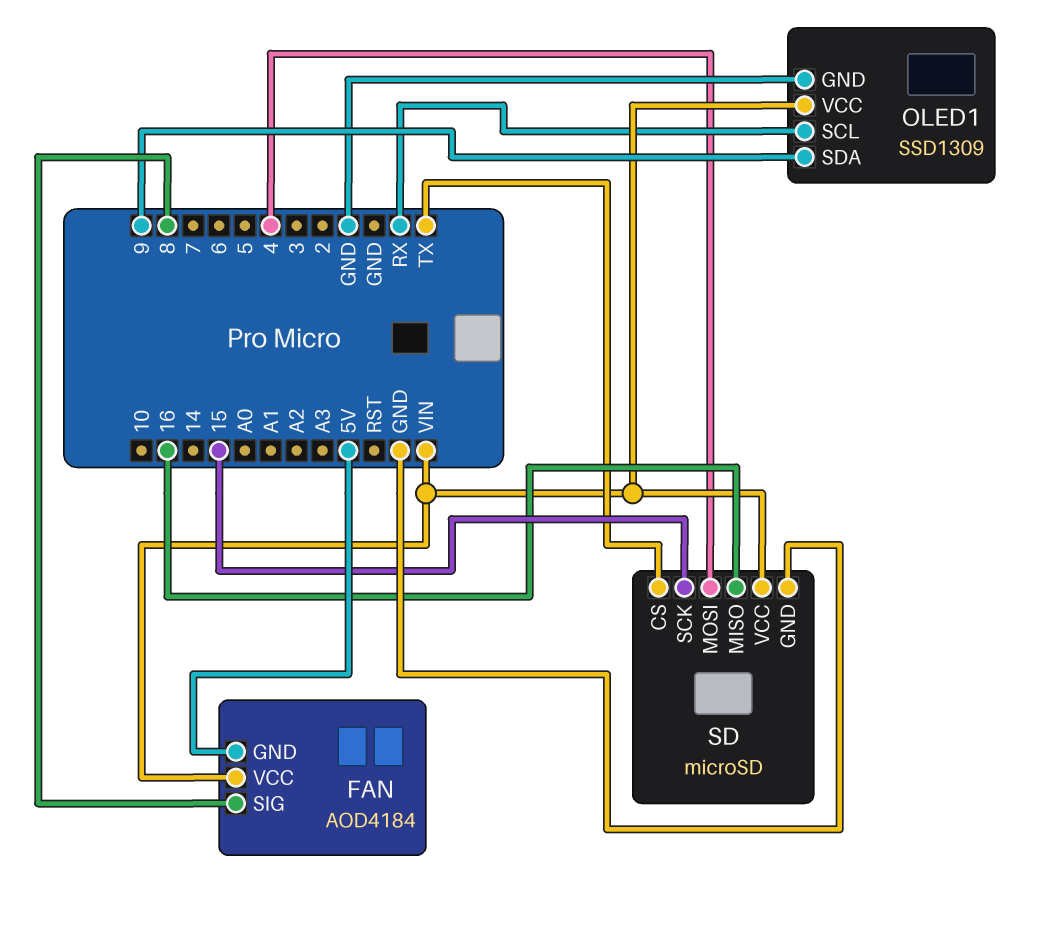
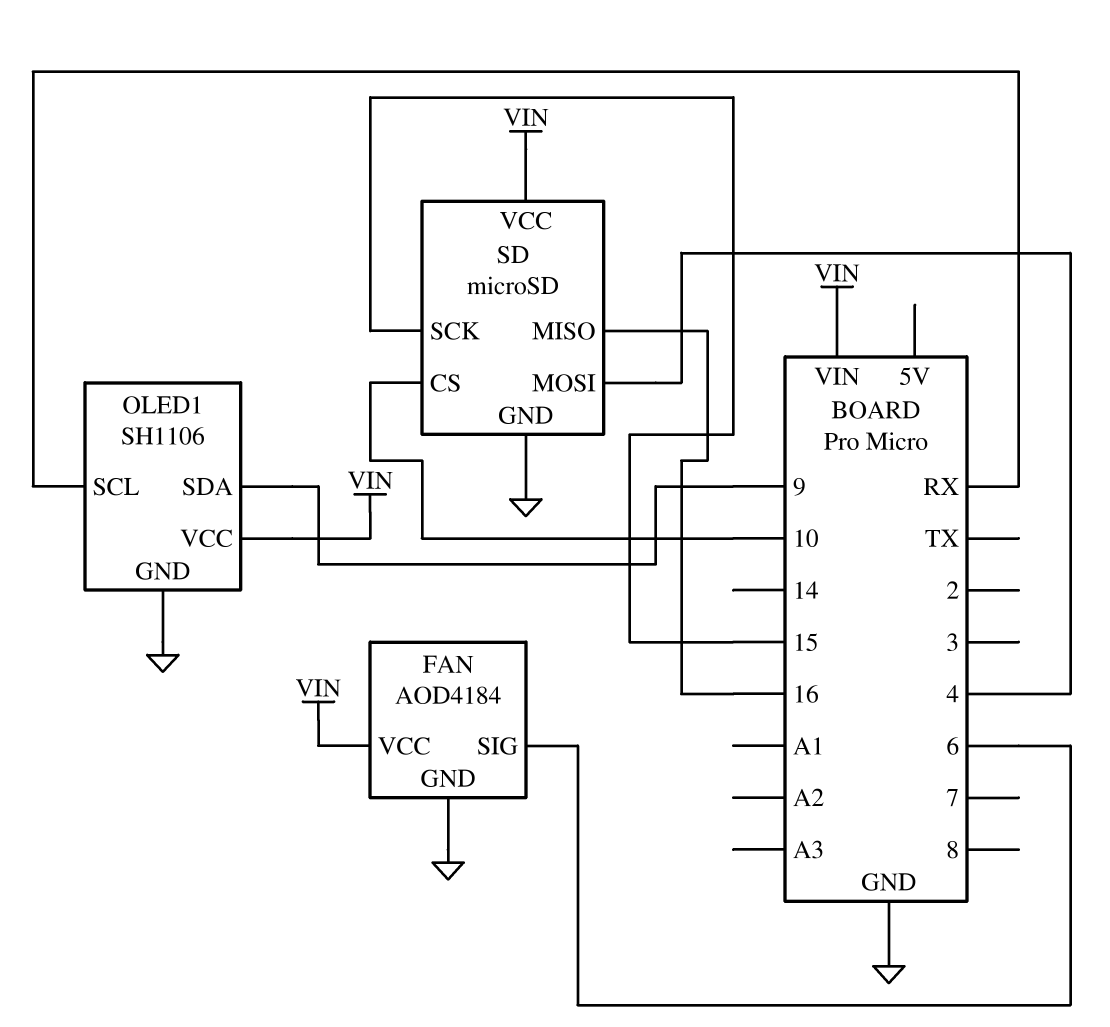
FAN pin GND: 5V -> GND
FAN pin SIG: 8 -> 6
OLED1: SSD1309 -> SH1106
SD pin CS: TX -> 10

